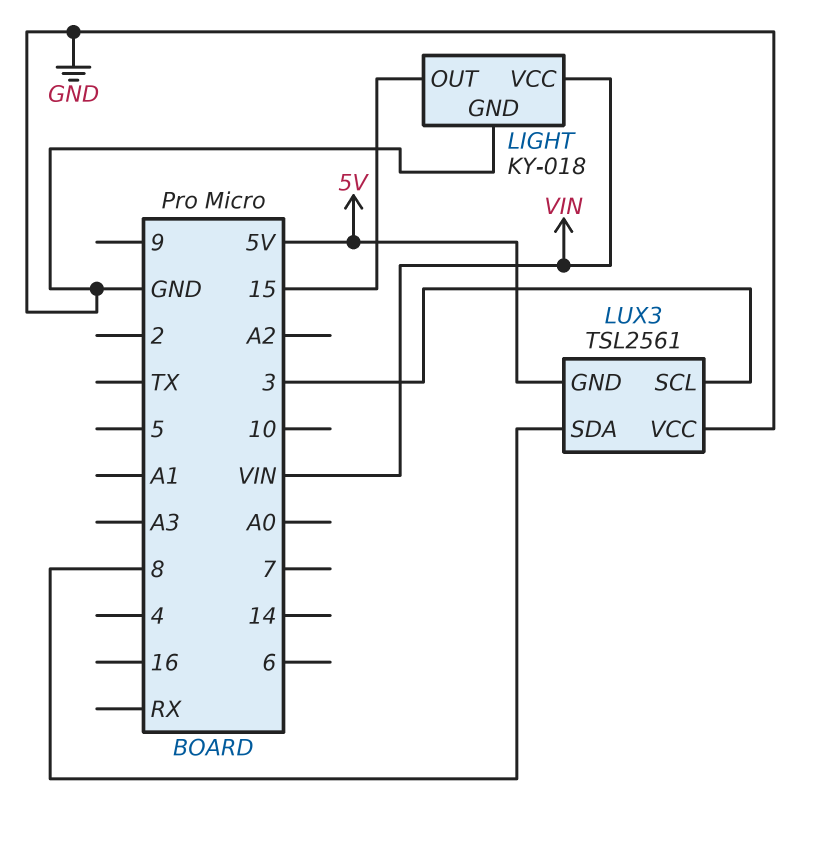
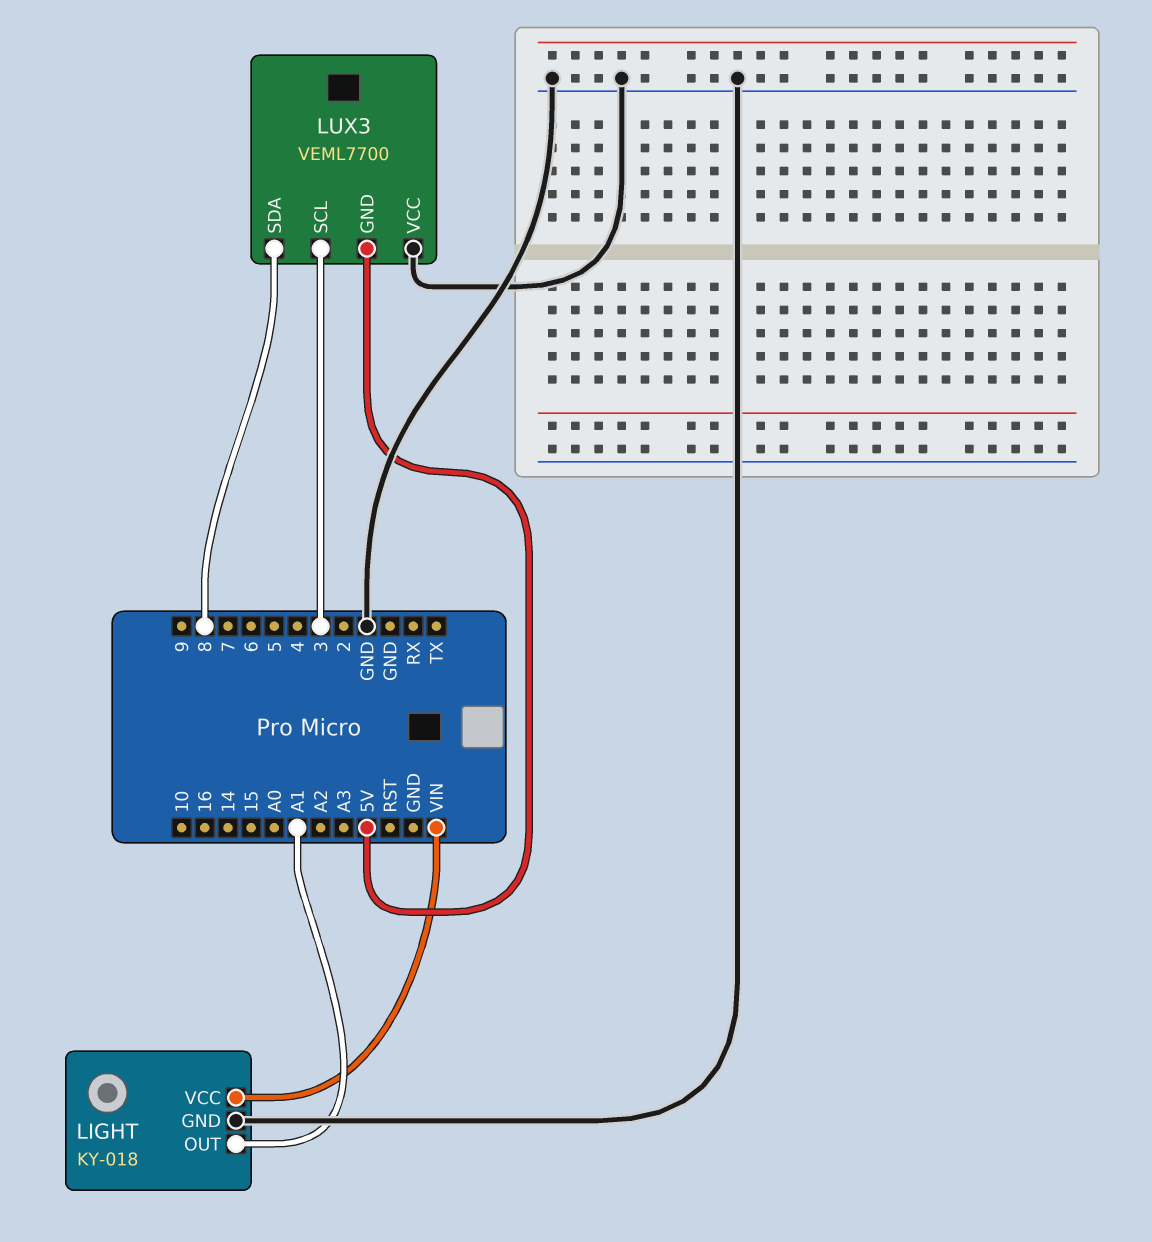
LIGHT pin OUT: 15 -> A1
LUX3: TSL2561 -> VEML7700

